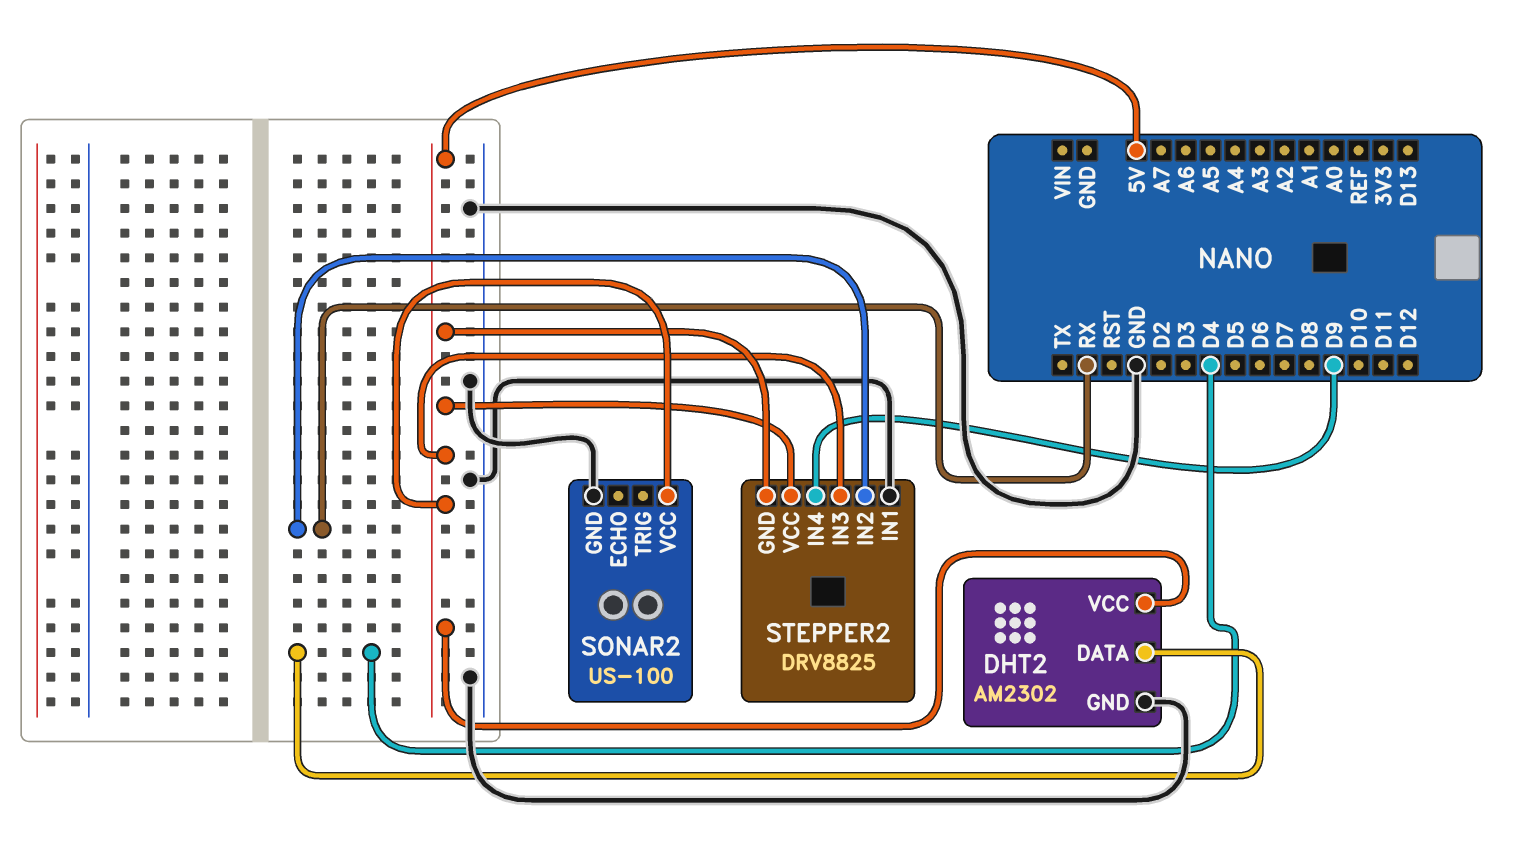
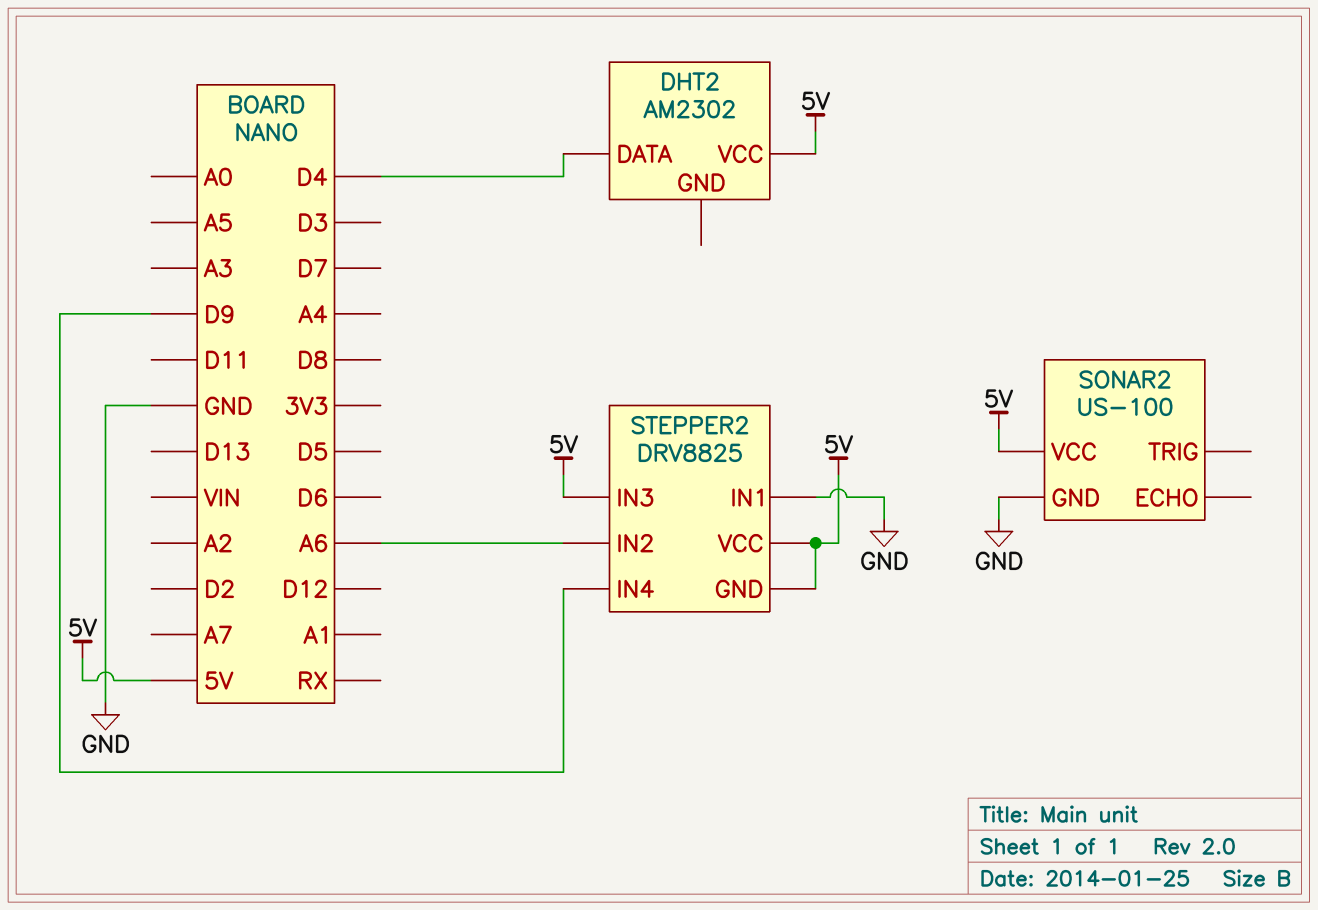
DHT2 pin GND: GND -> none
STEPPER2 pin IN2: RX -> A6

